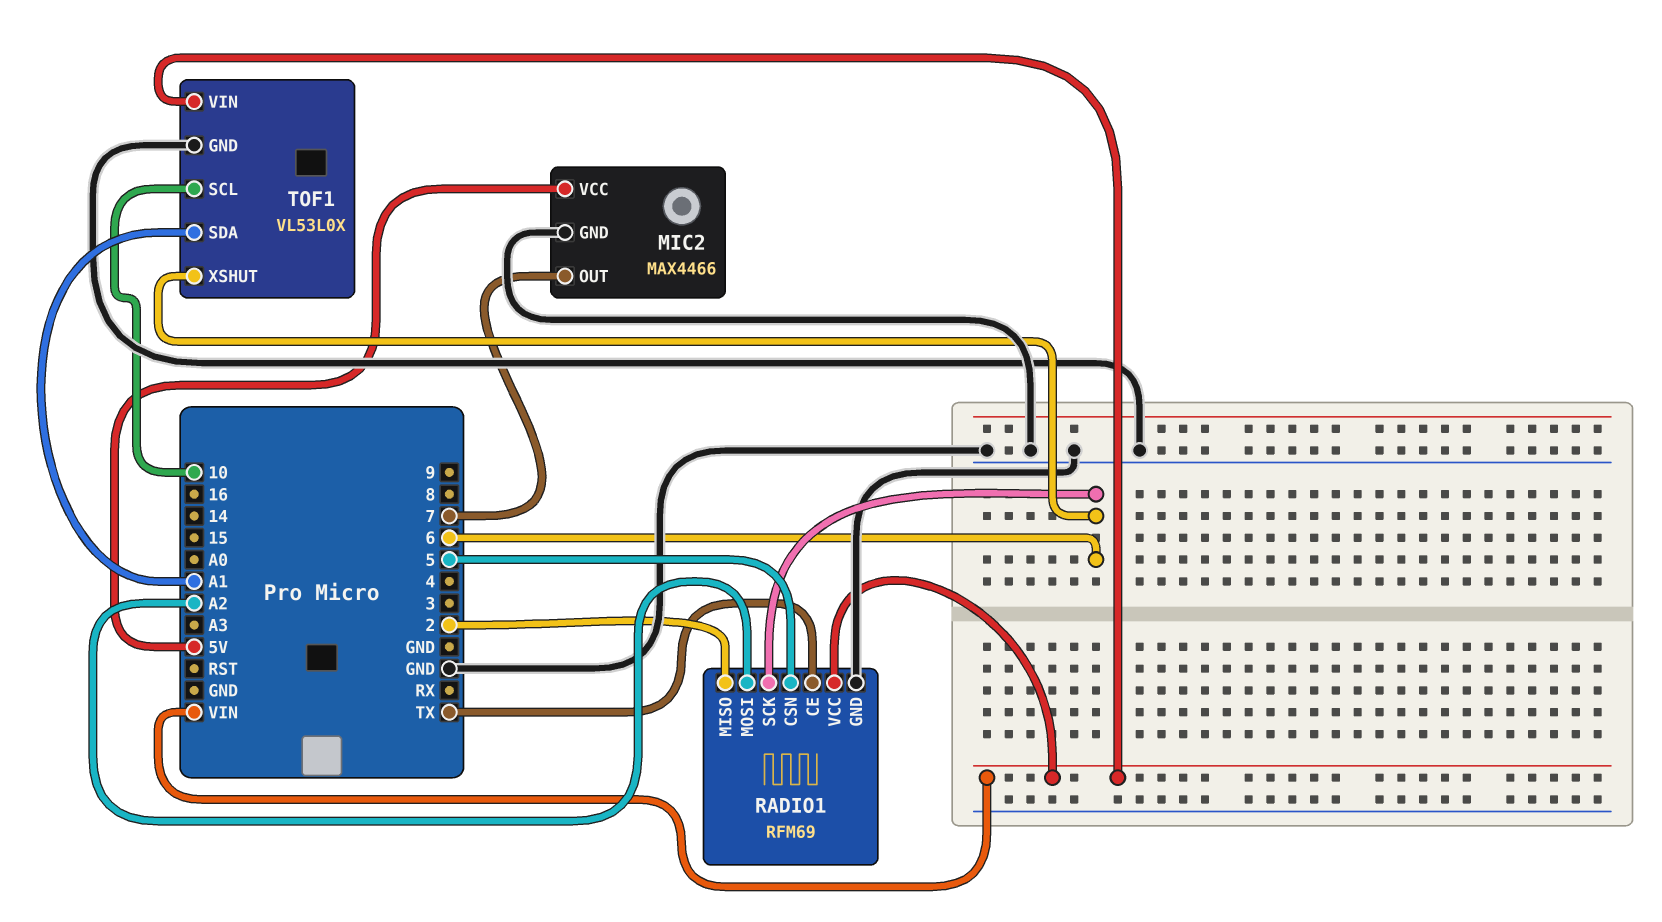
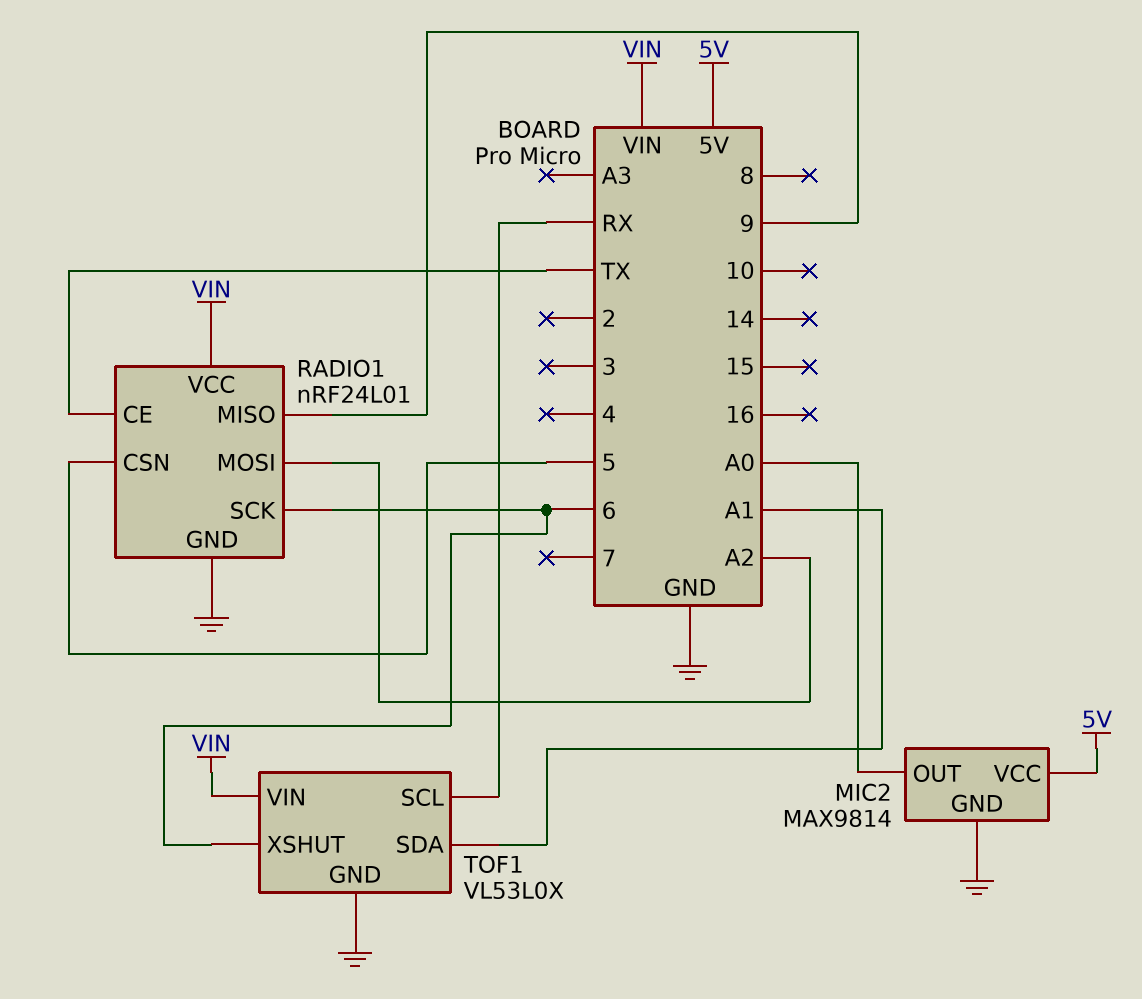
MIC2: MAX4466 -> MAX9814
MIC2 pin OUT: 7 -> A0
RADIO1: RFM69 -> nRF24L01
RADIO1 pin MISO: 2 -> 9
TOF1 pin SCL: 10 -> RX

